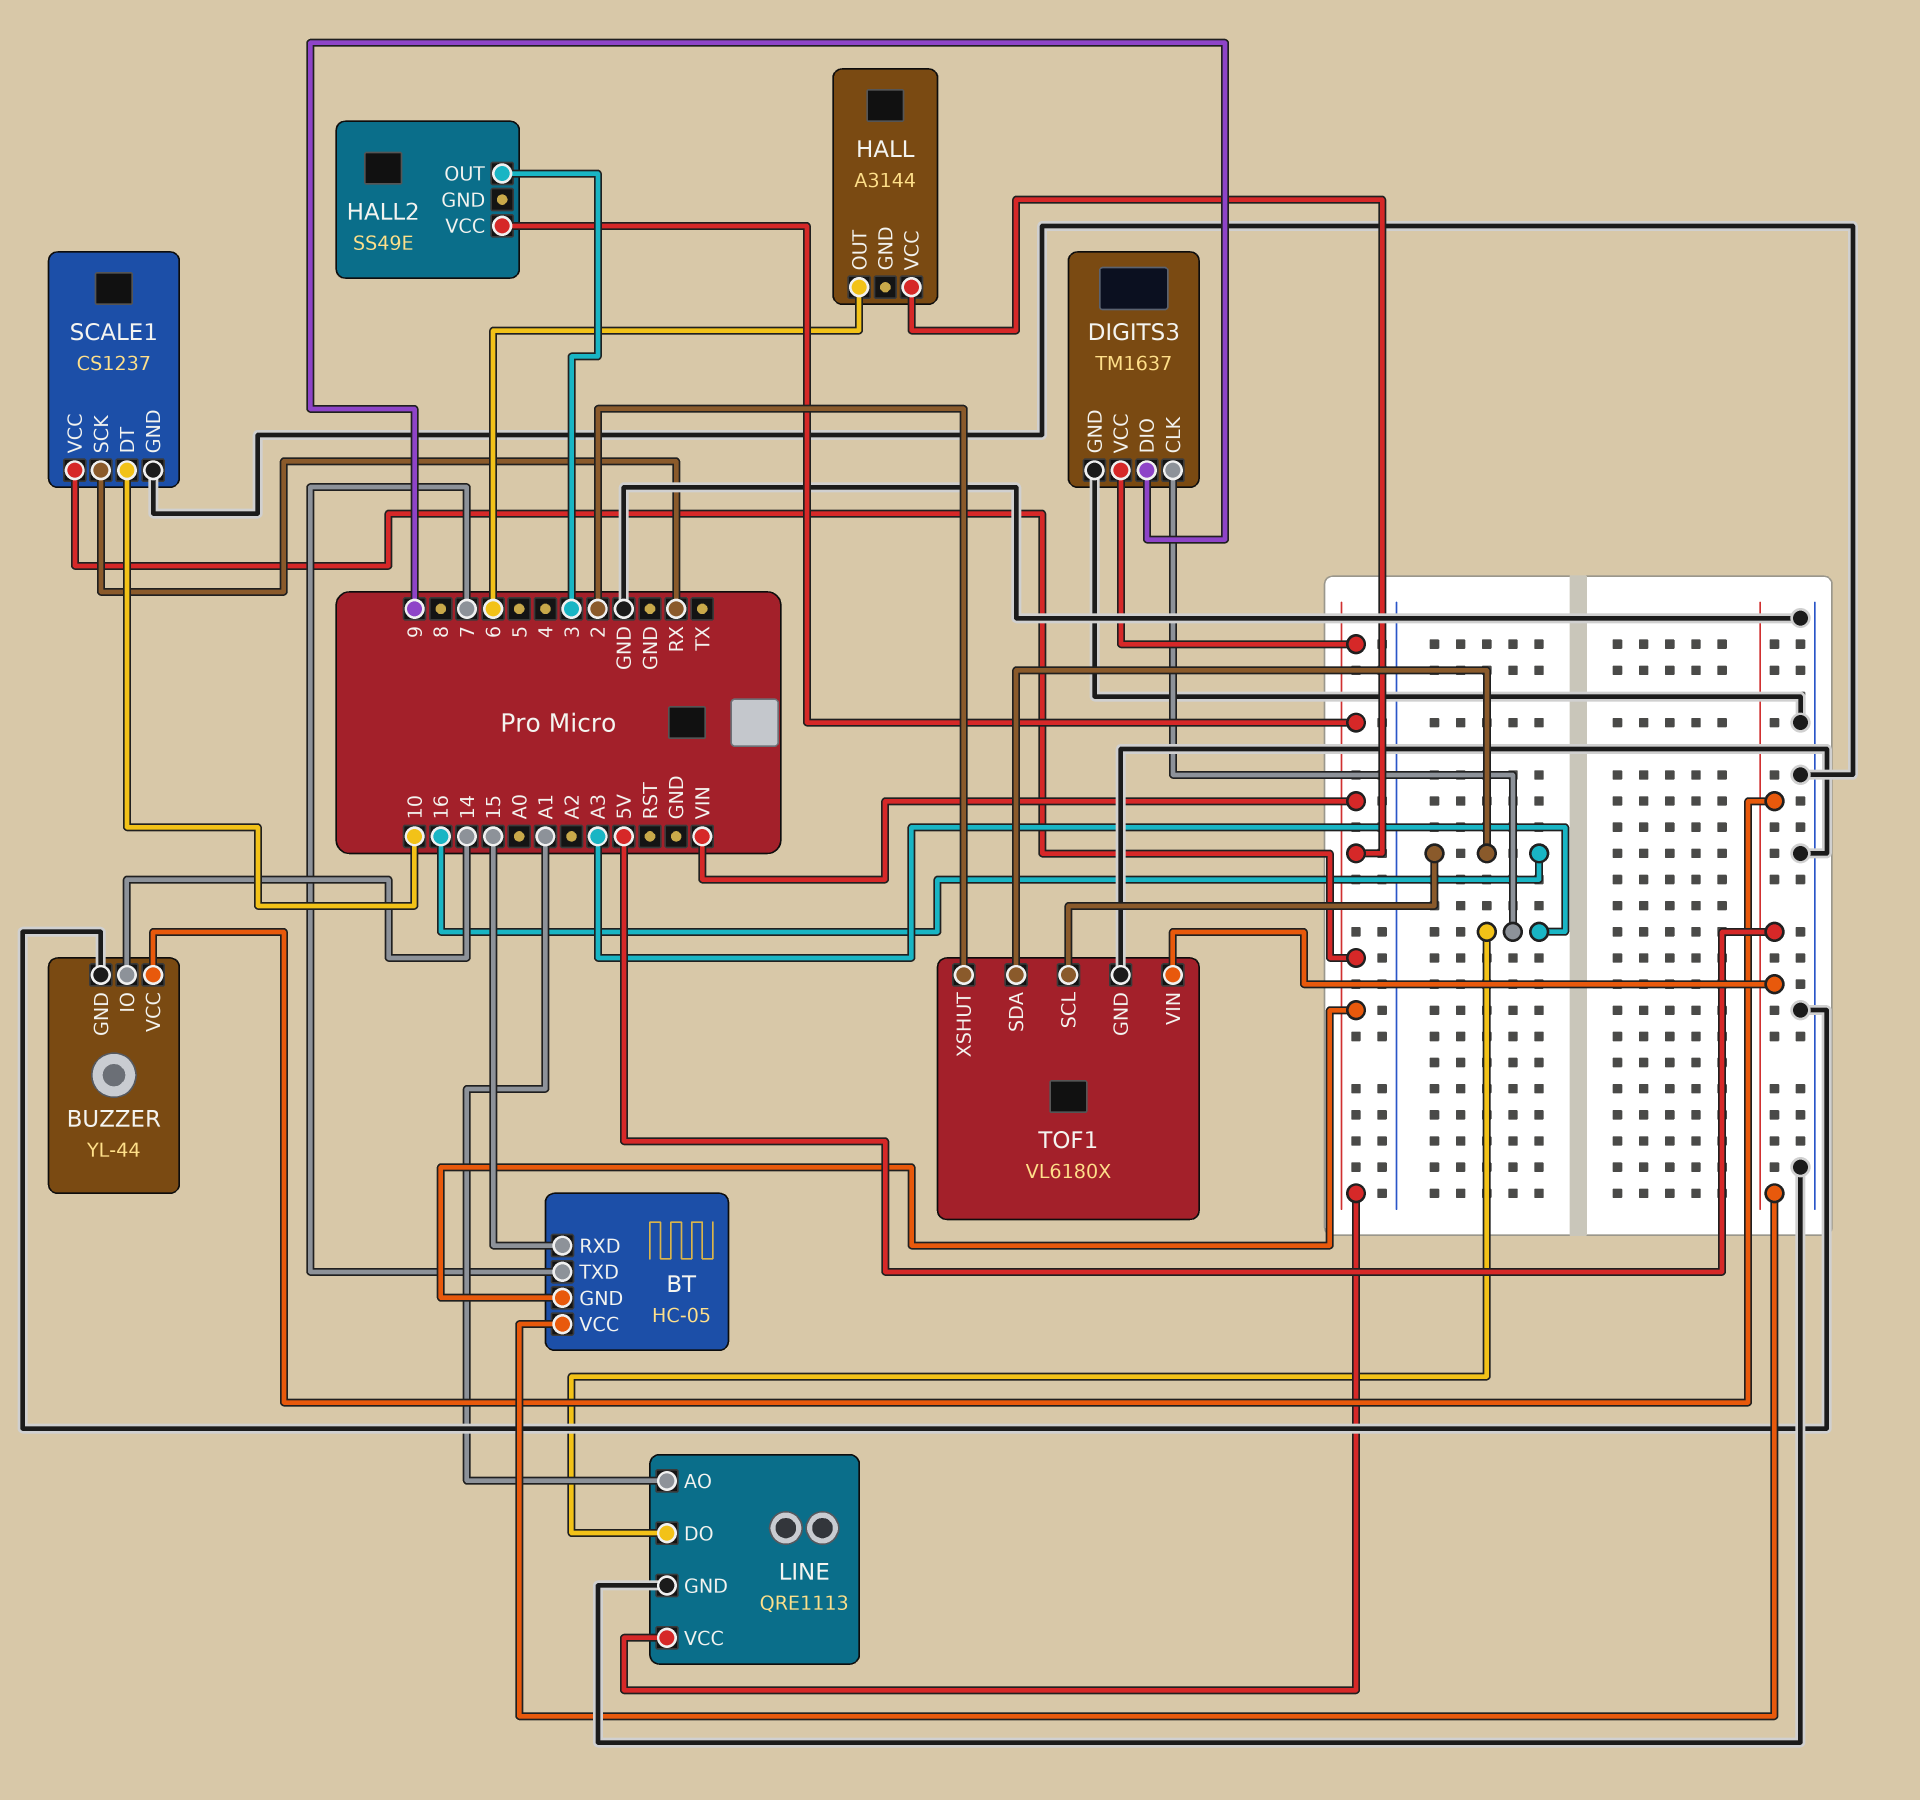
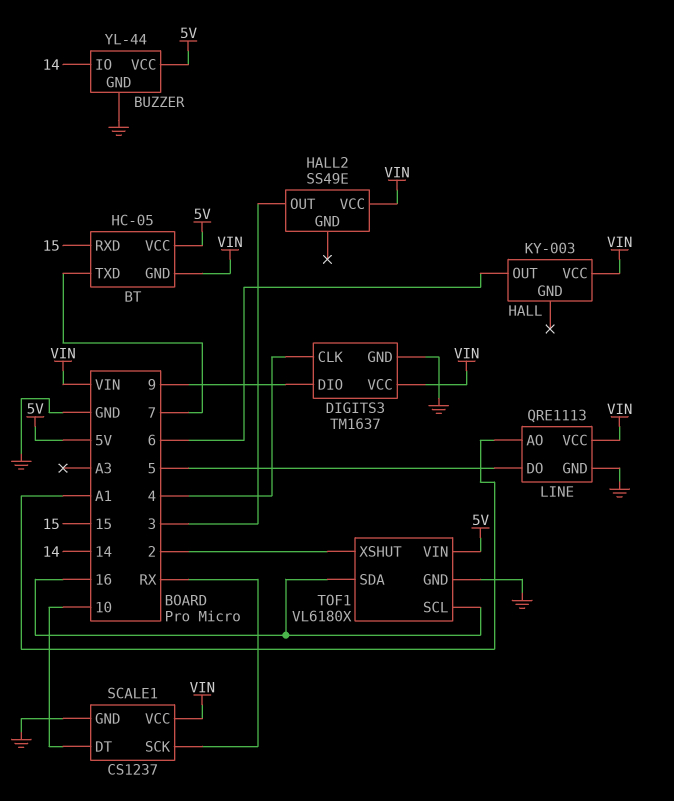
DIGITS3 pin CLK: A3 -> 4
HALL: A3144 -> KY-003
LINE pin DO: A3 -> 5

